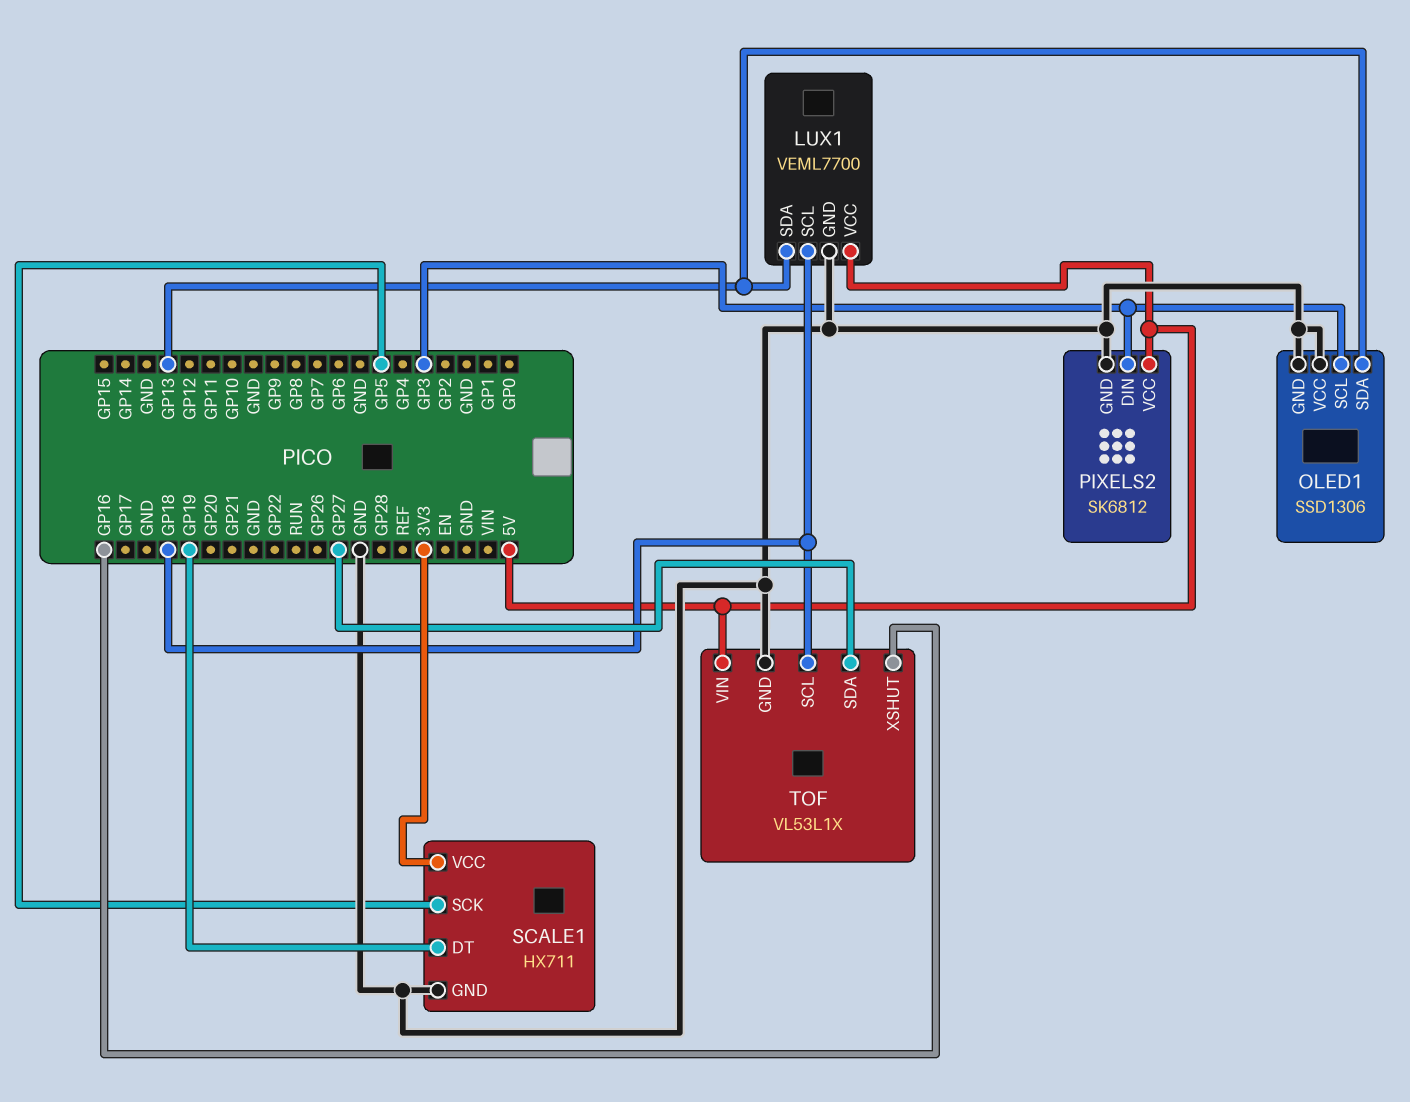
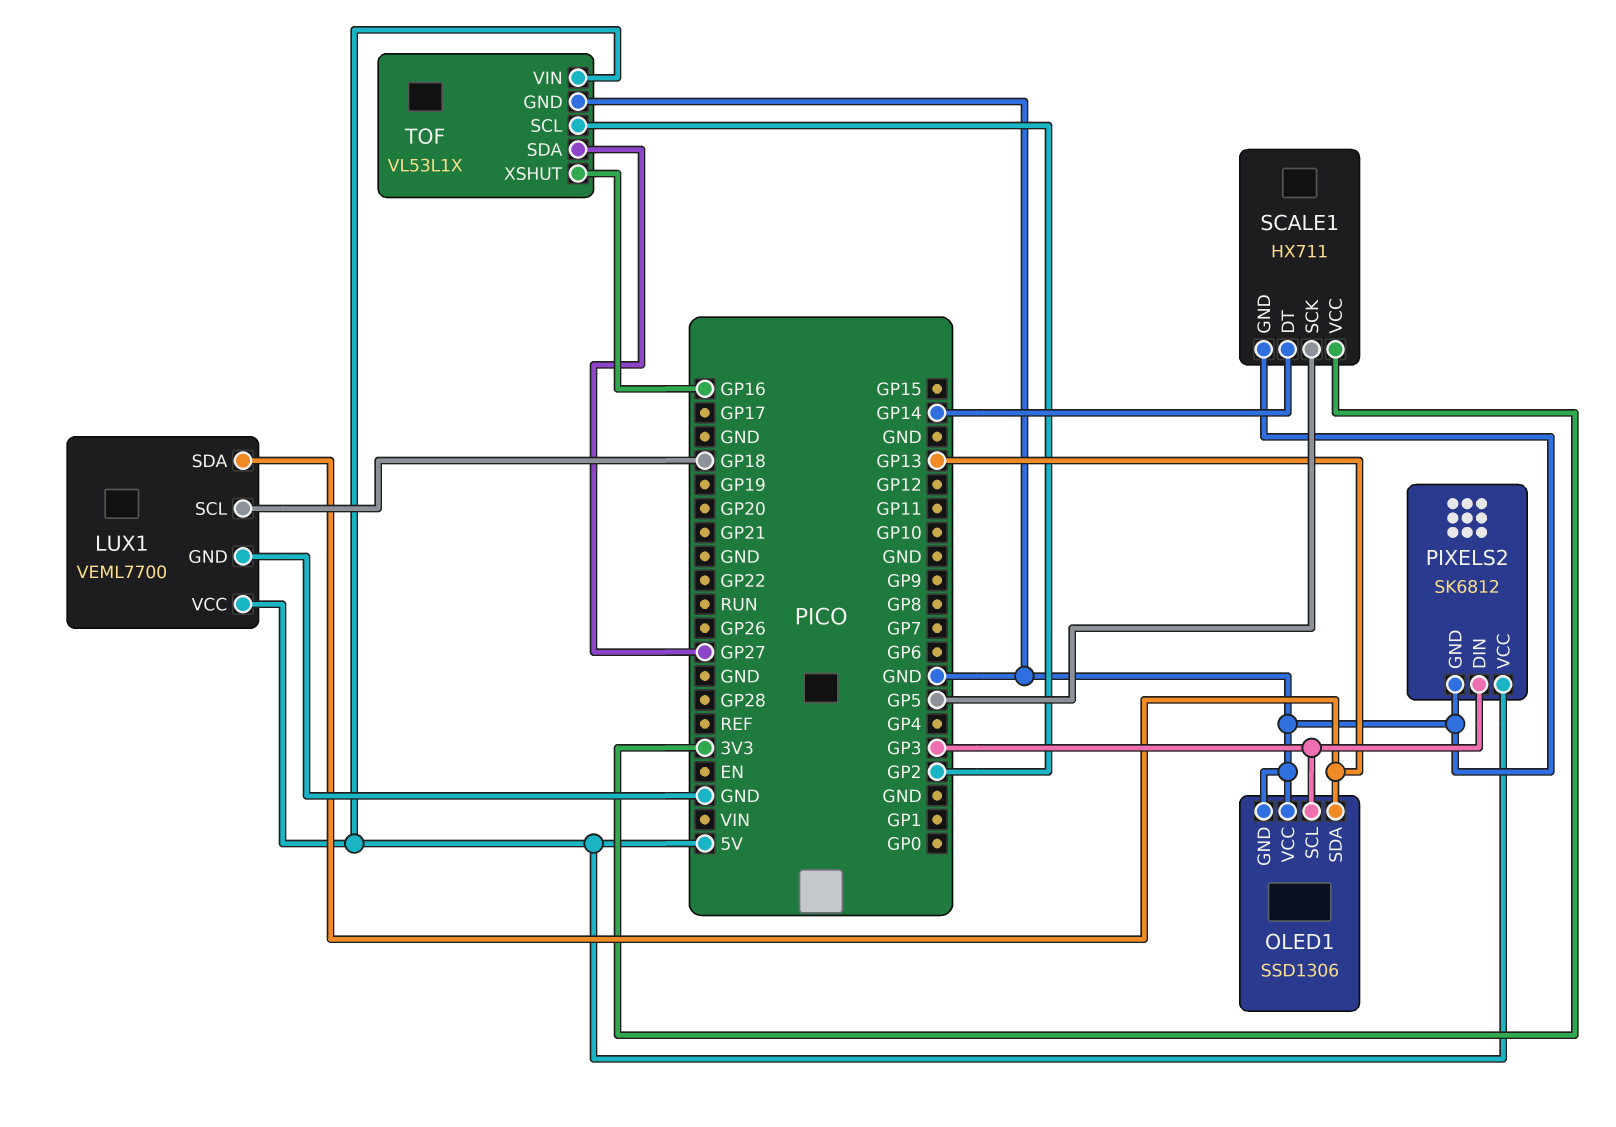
SCALE1 pin DT: GP19 -> GP14
TOF pin SCL: GP18 -> GP2

